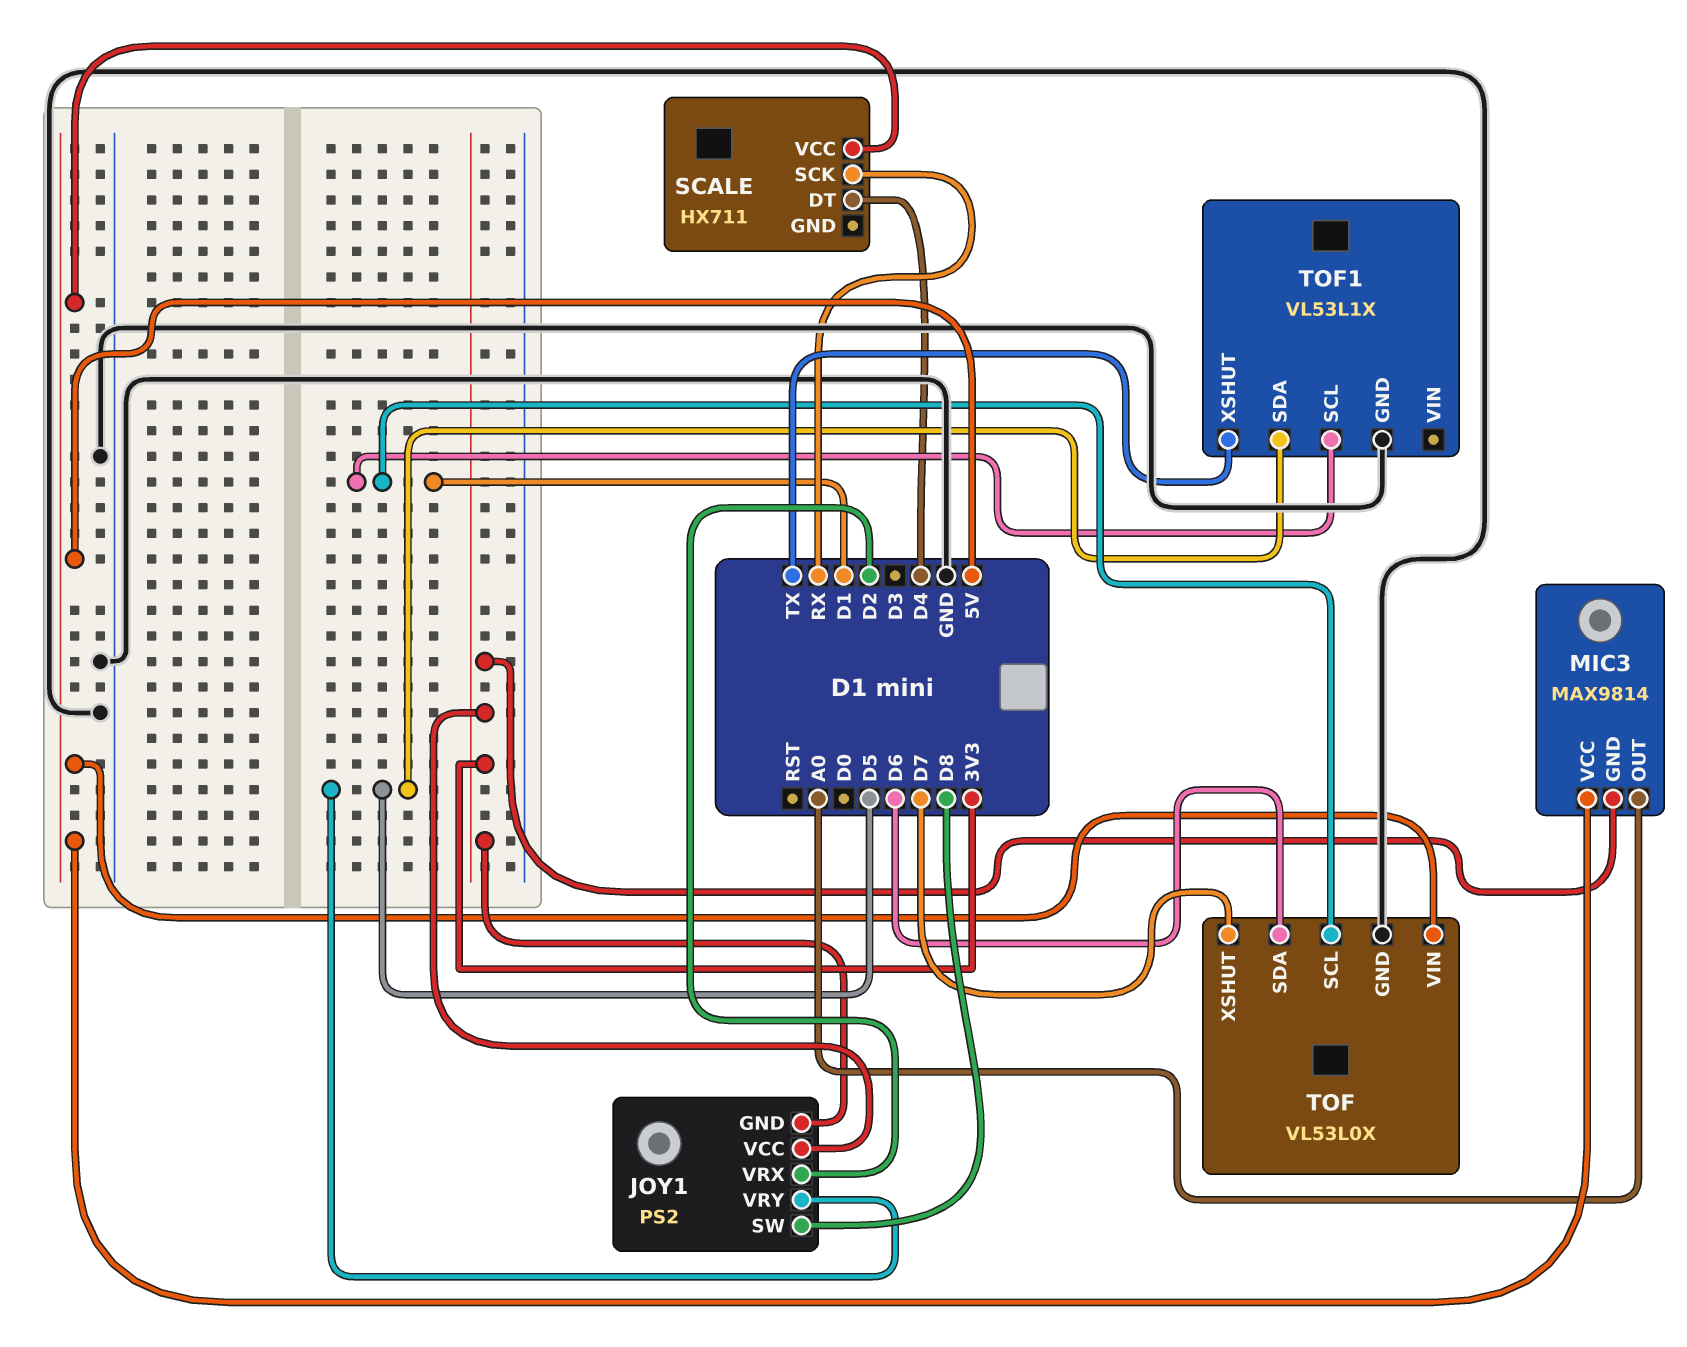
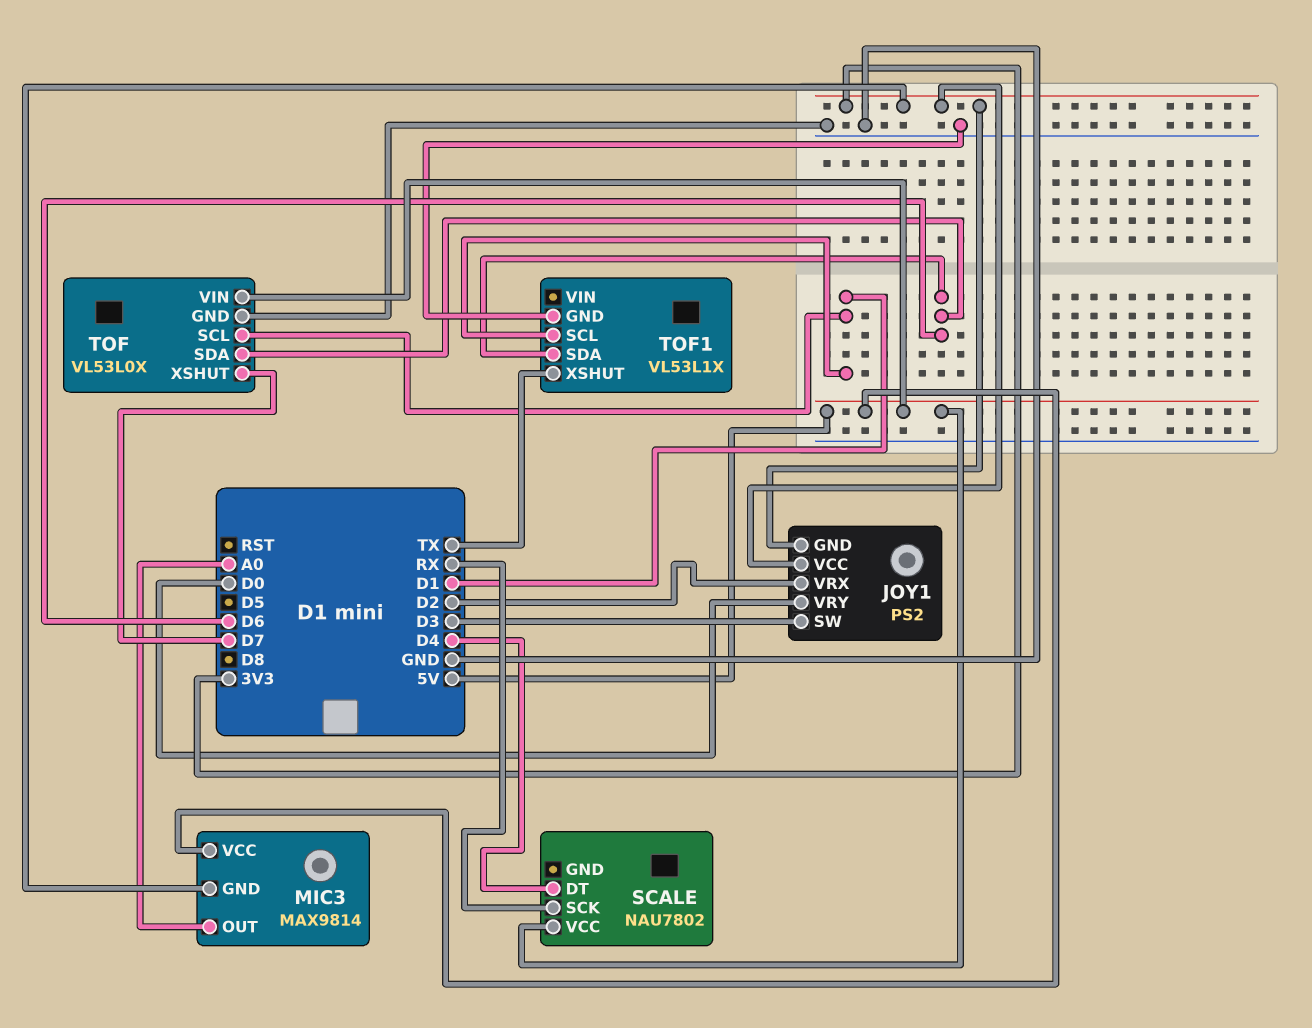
JOY1 pin SW: D8 -> D3
JOY1 pin VRY: D5 -> D0
SCALE: HX711 -> NAU7802
TOF1 pin SDA: D5 -> D6

